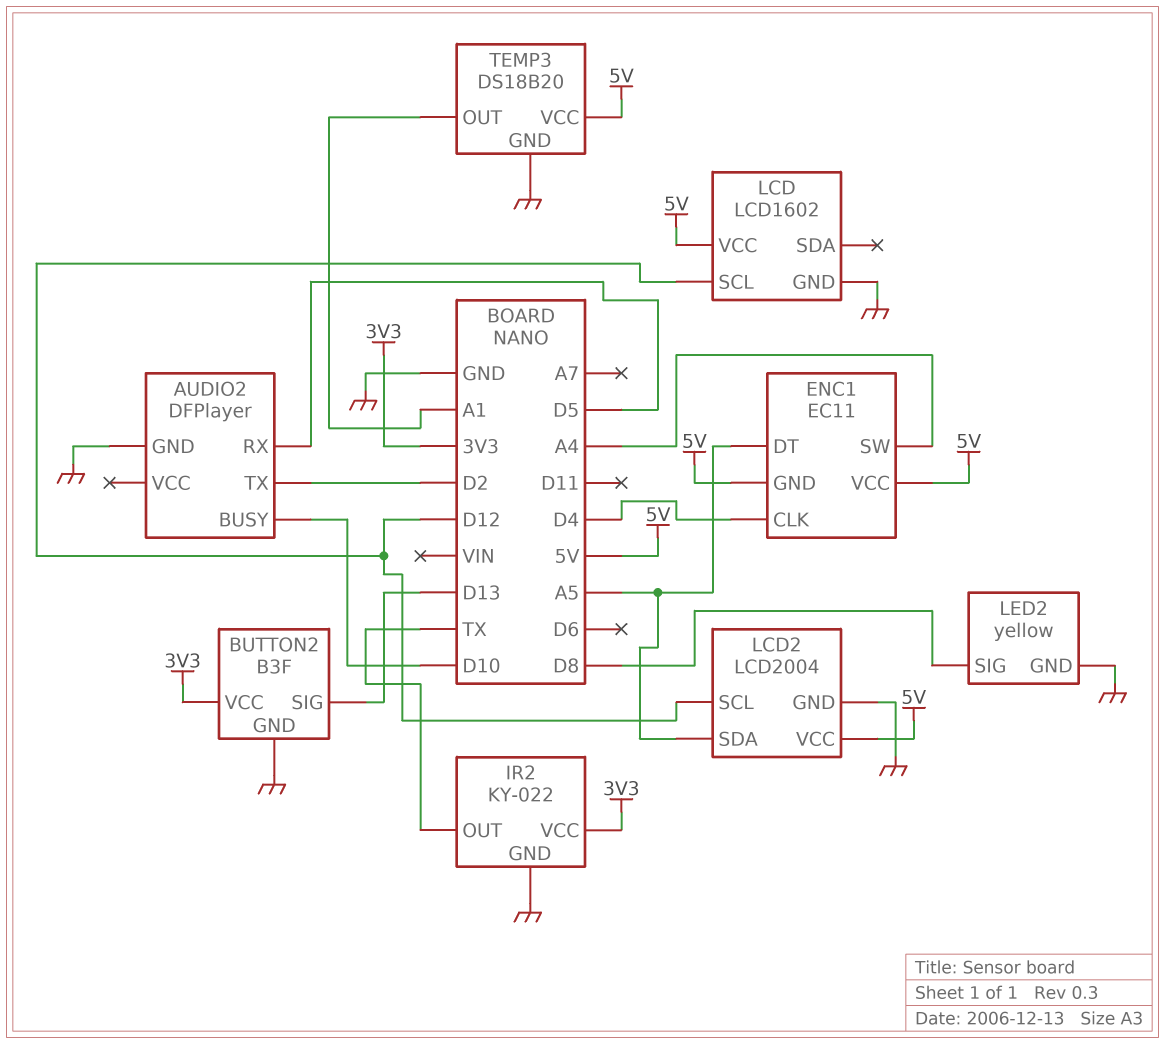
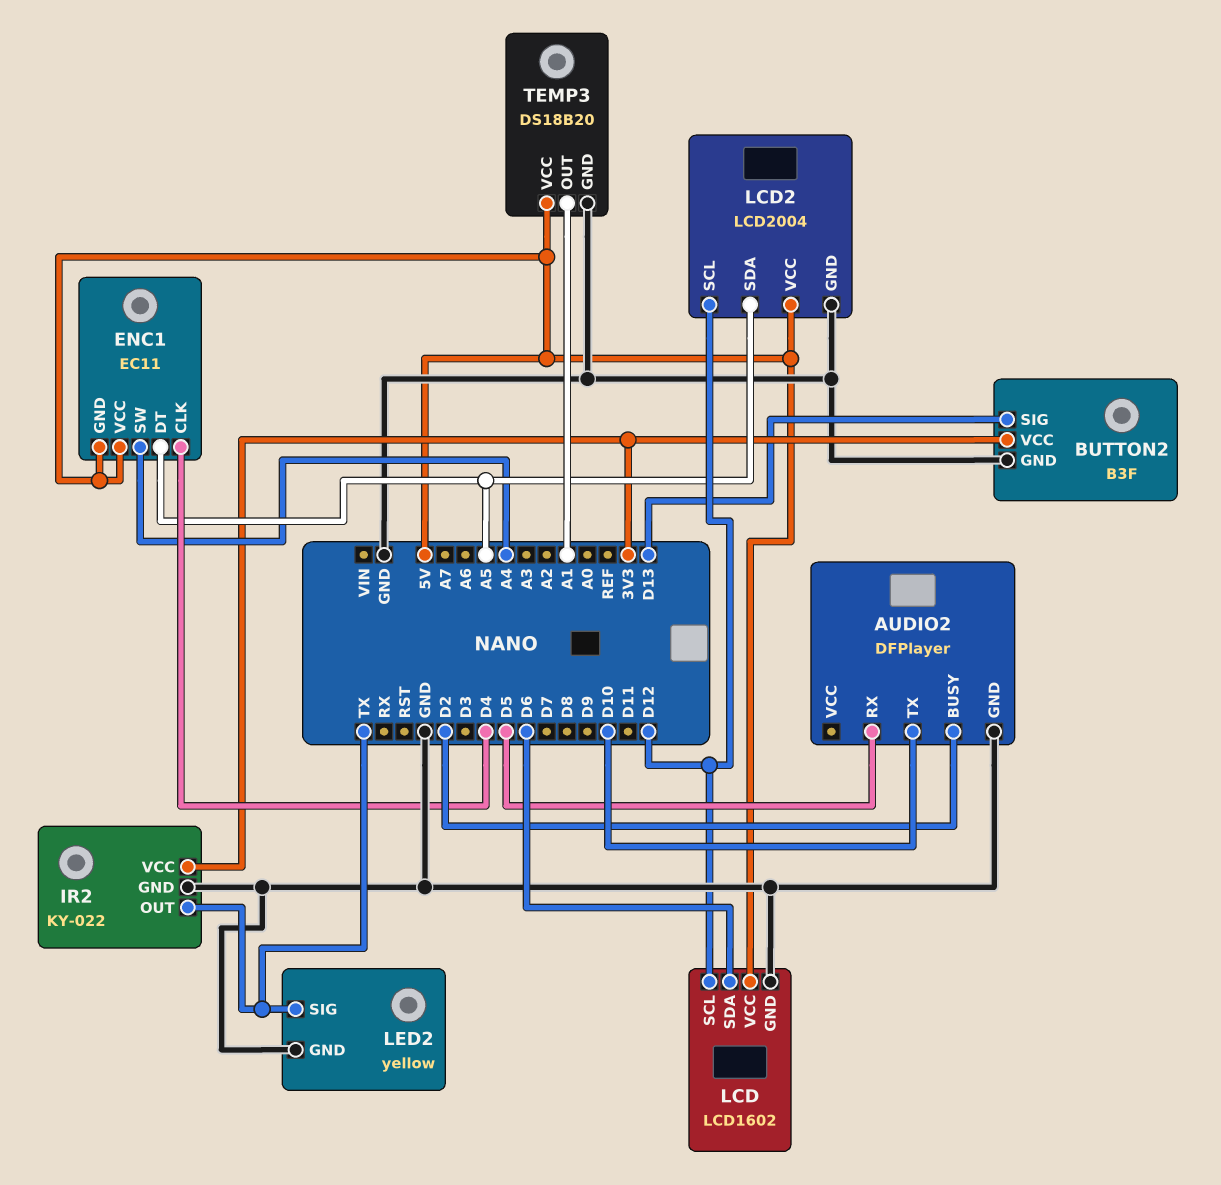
AUDIO2 pin BUSY: D10 -> D2
AUDIO2 pin TX: D2 -> D10
LCD pin SDA: none -> D6
LED2 pin SIG: D8 -> TX

